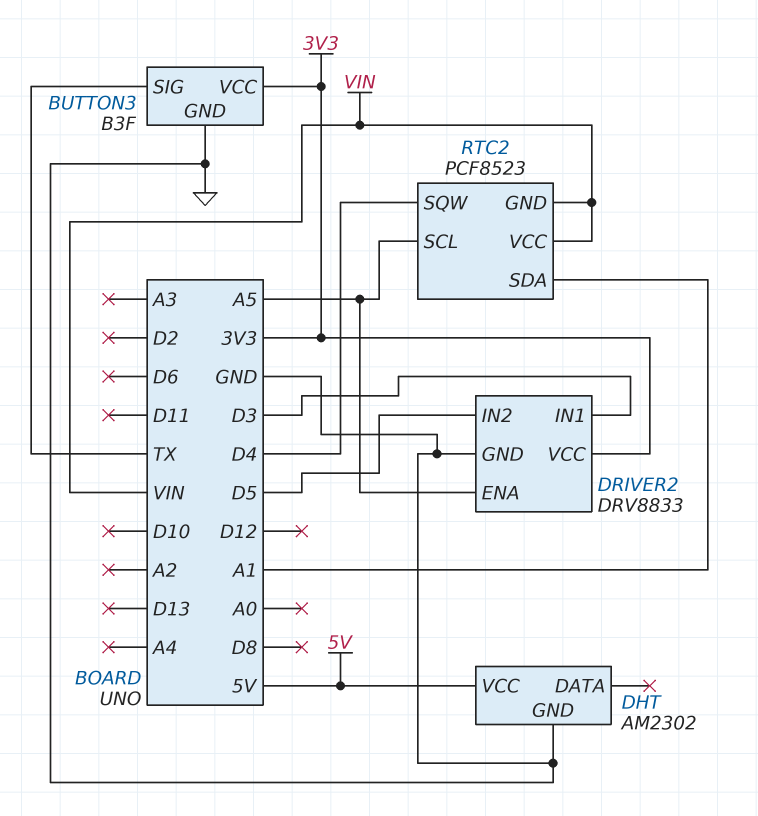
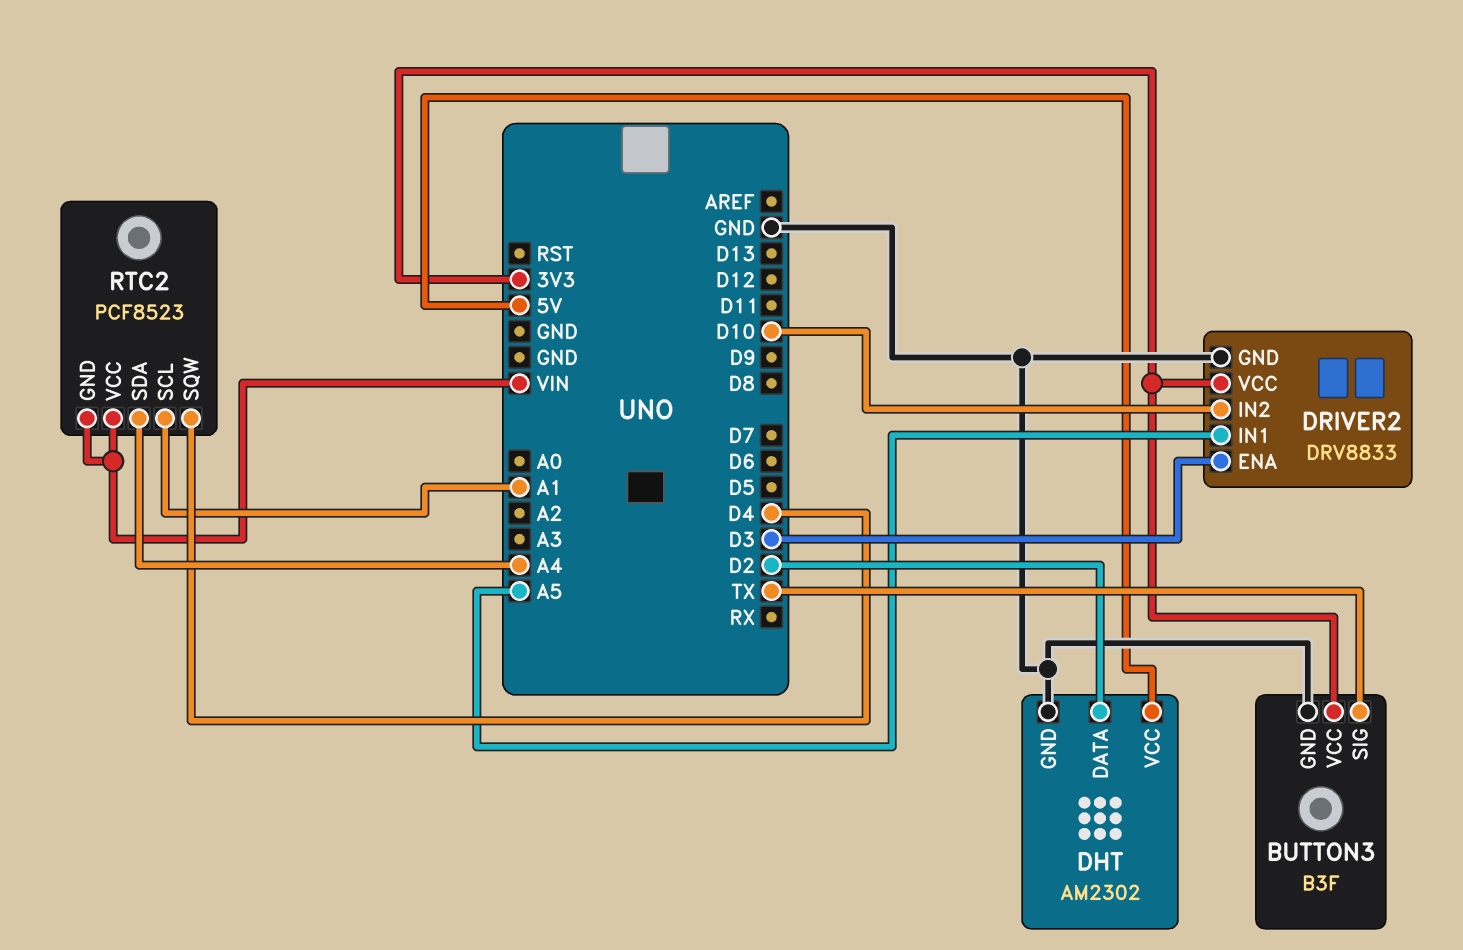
DHT pin DATA: none -> D2
DRIVER2 pin ENA: A5 -> D3
DRIVER2 pin IN1: D3 -> A5
DRIVER2 pin IN2: D5 -> D10
RTC2 pin SCL: A5 -> A1
RTC2 pin SDA: A1 -> A4

